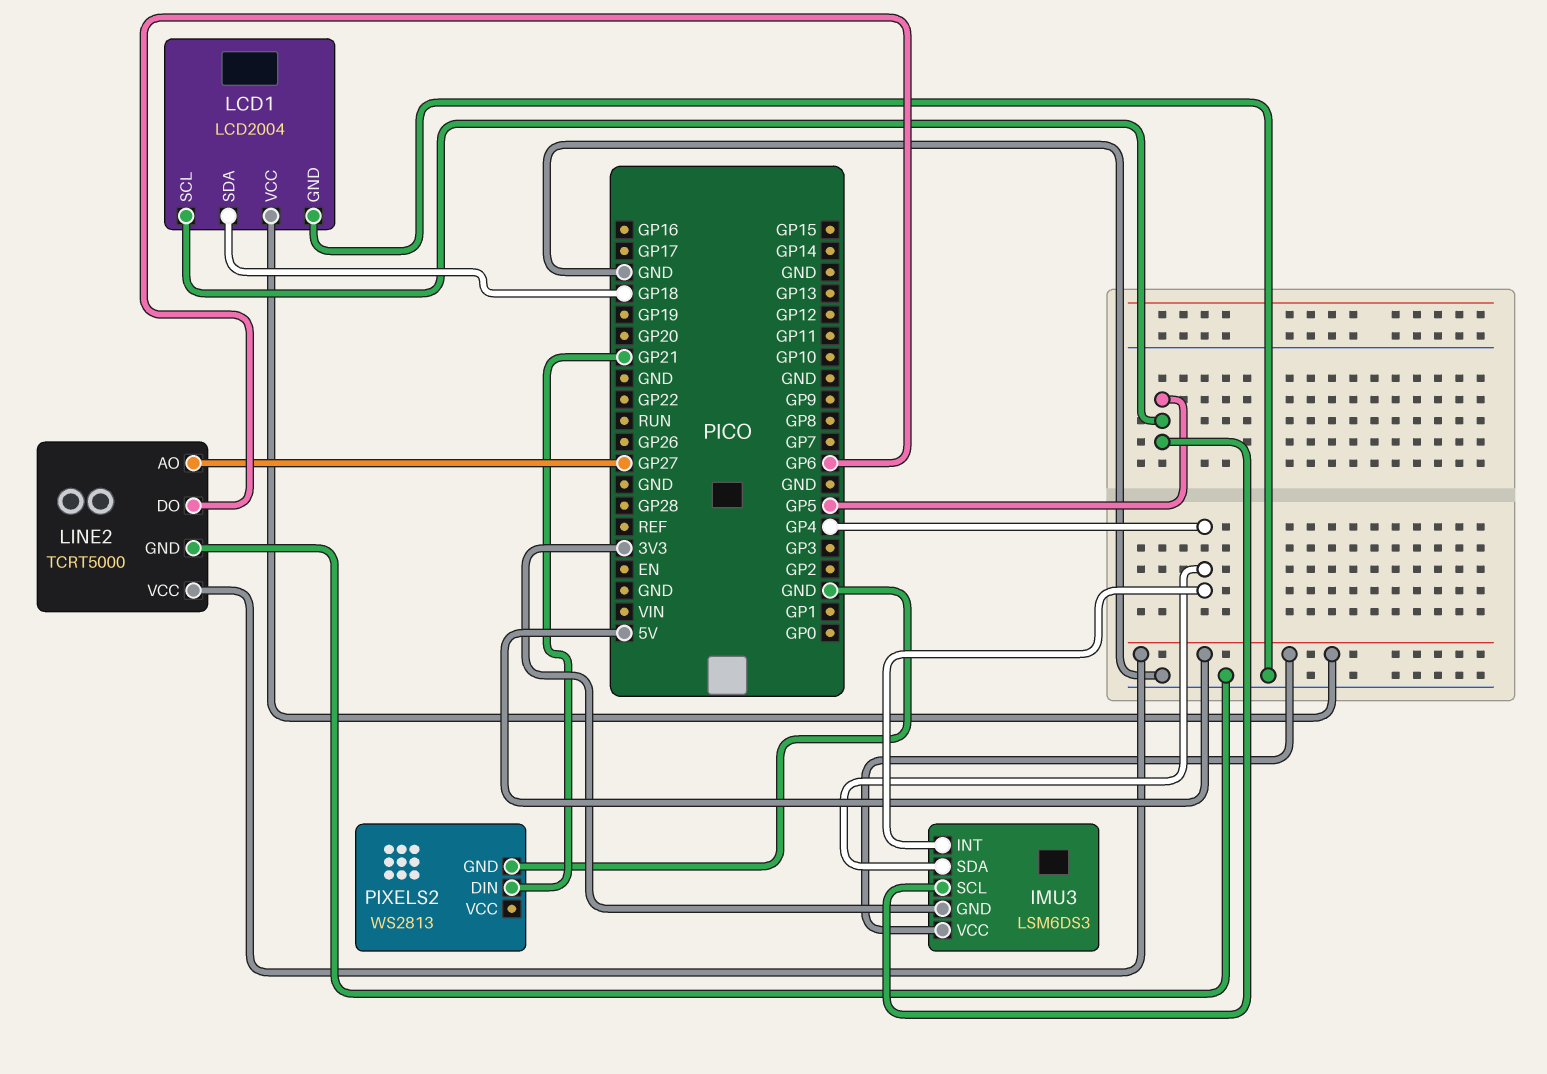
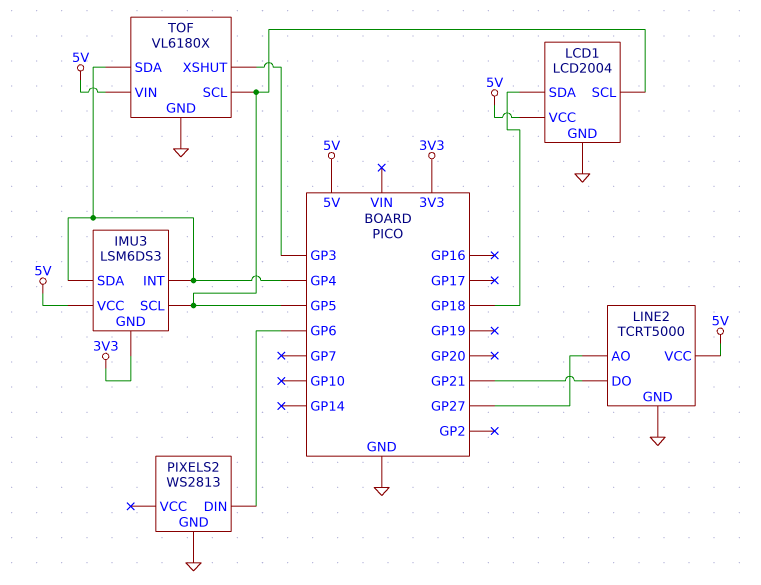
LINE2 pin DO: GP6 -> GP21
PIXELS2 pin DIN: GP21 -> GP6
TOF: none -> VL6180X
TOF pin GND: none -> GND
TOF pin SCL: none -> GP5
TOF pin SDA: none -> GP4
TOF pin VIN: none -> 5V
TOF pin XSHUT: none -> GP3

